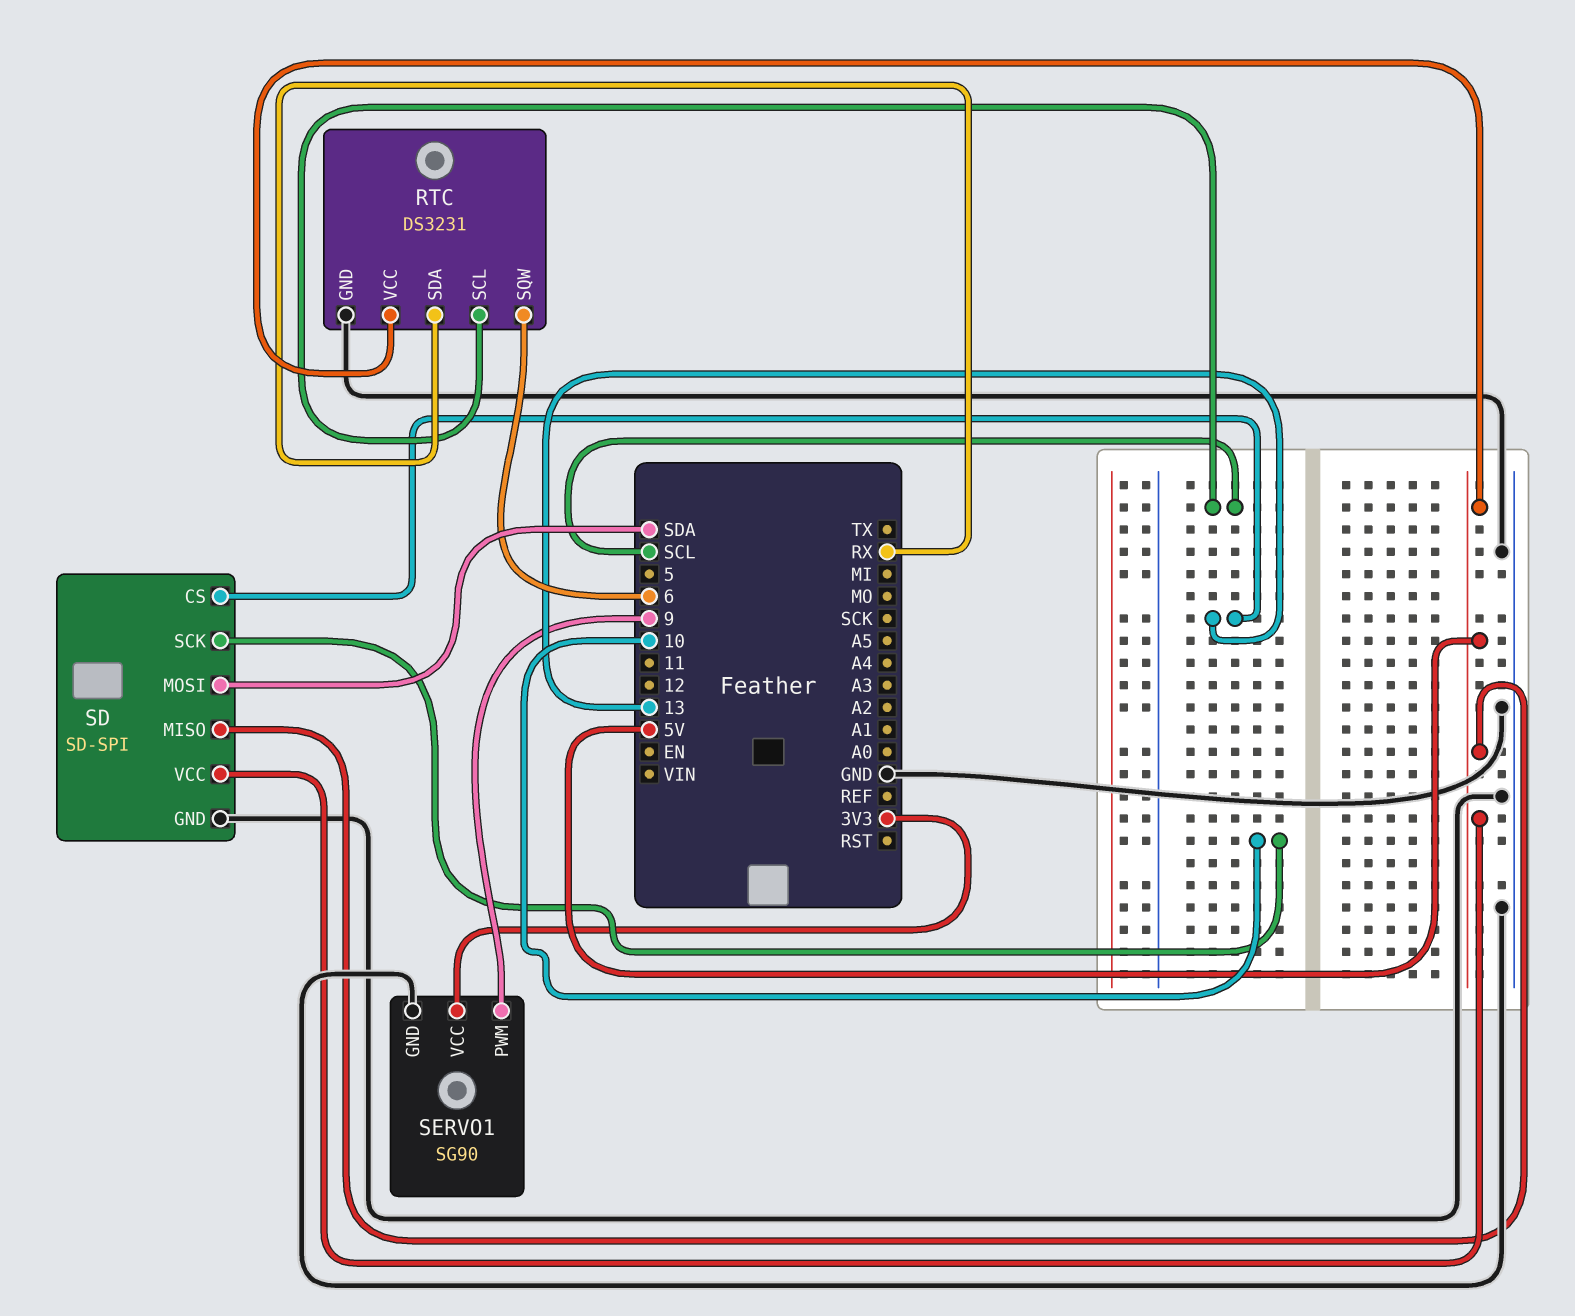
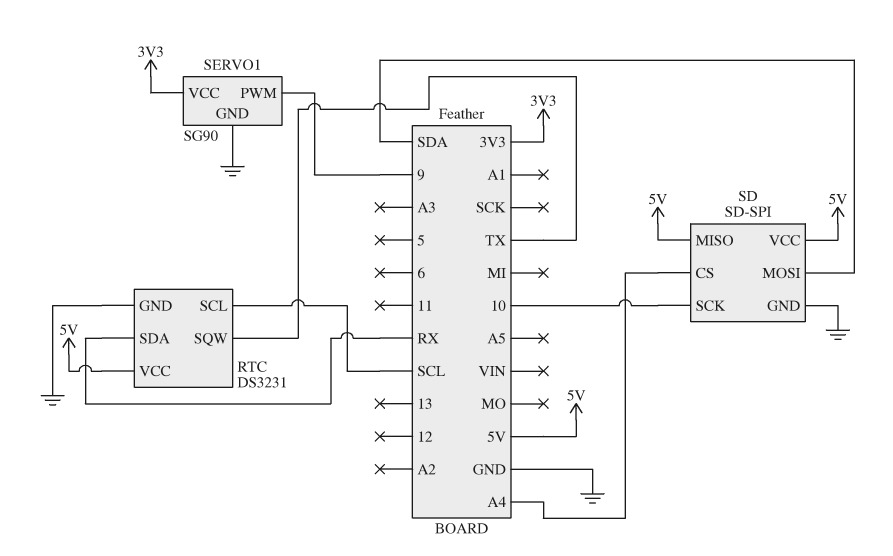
RTC pin SQW: 6 -> TX
SD pin CS: 13 -> A4

